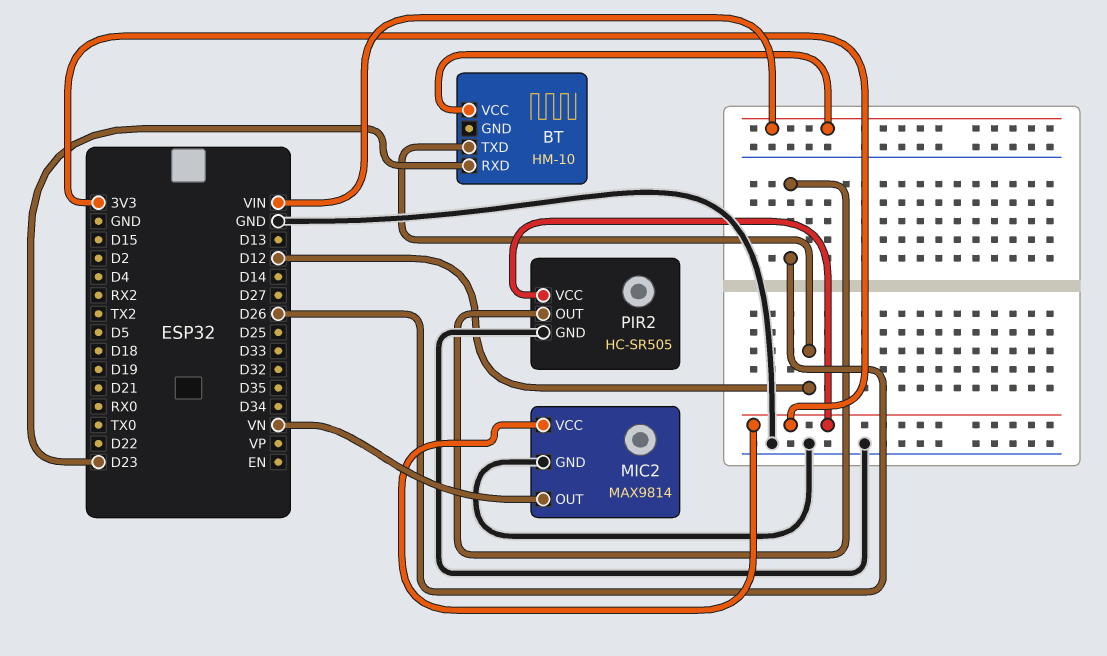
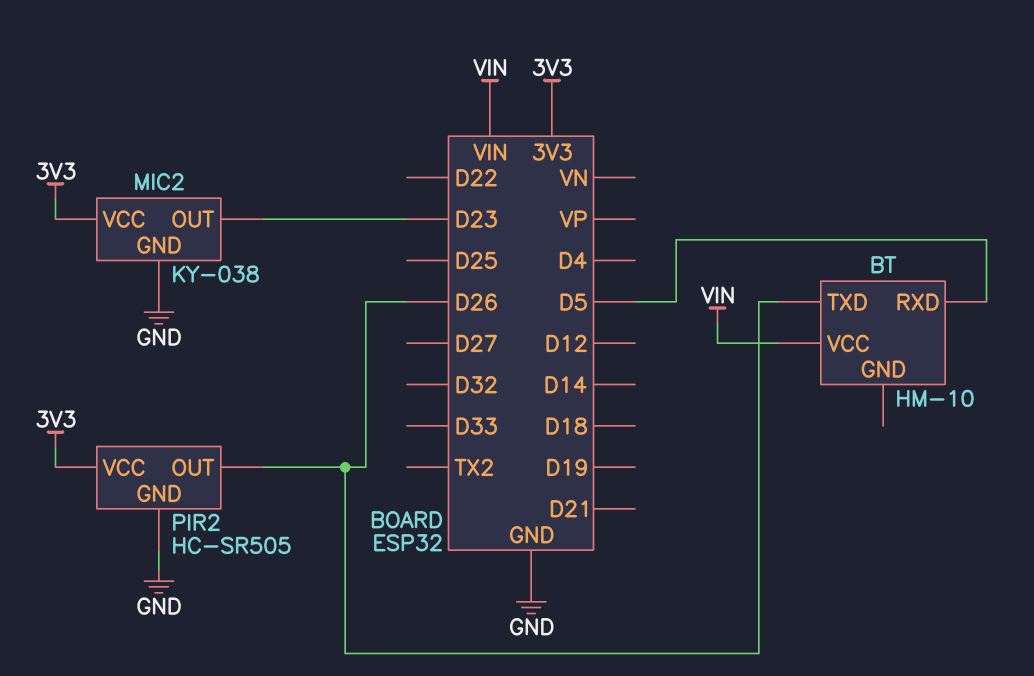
BT pin RXD: D23 -> D5
BT pin TXD: D12 -> D26
MIC2: MAX9814 -> KY-038
MIC2 pin OUT: VN -> D23

